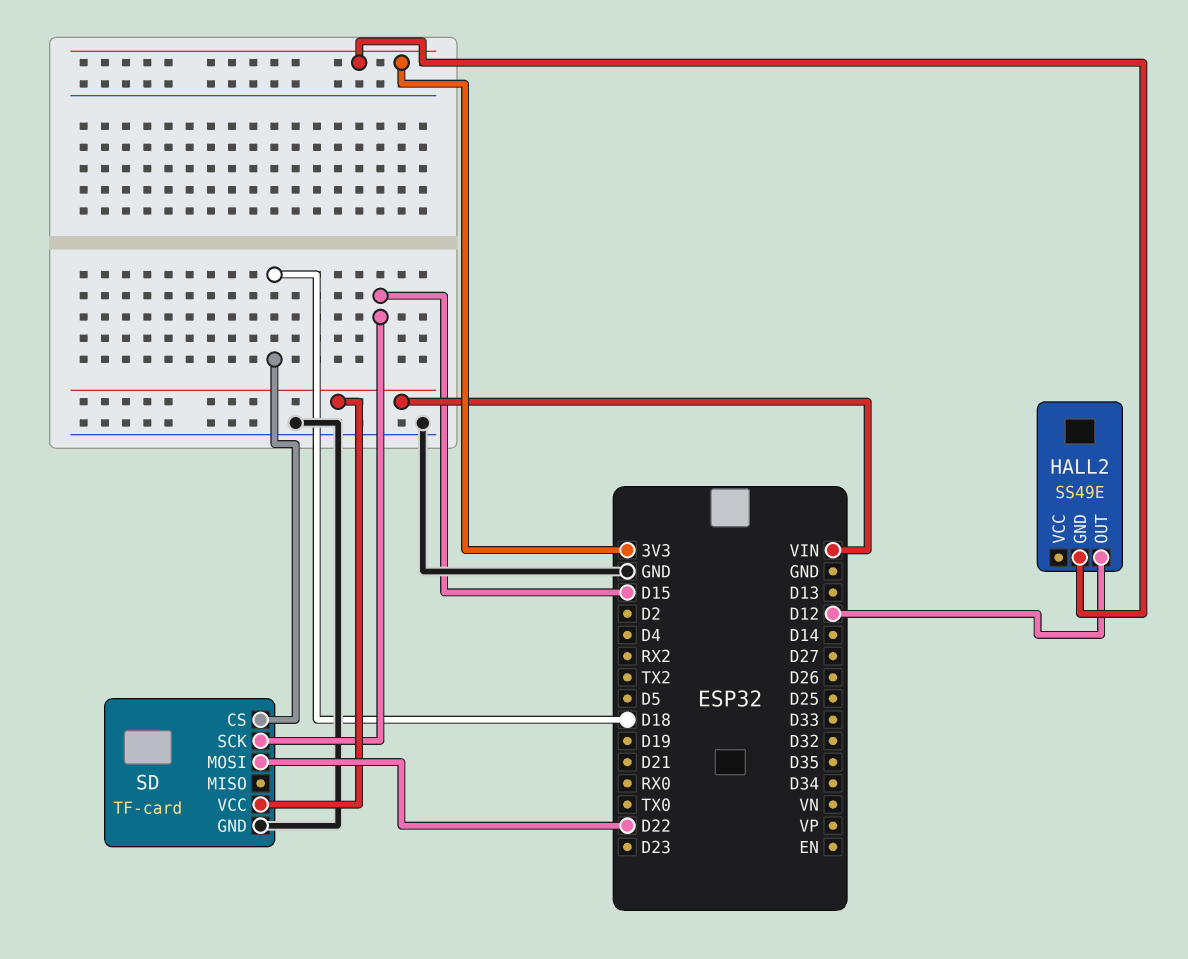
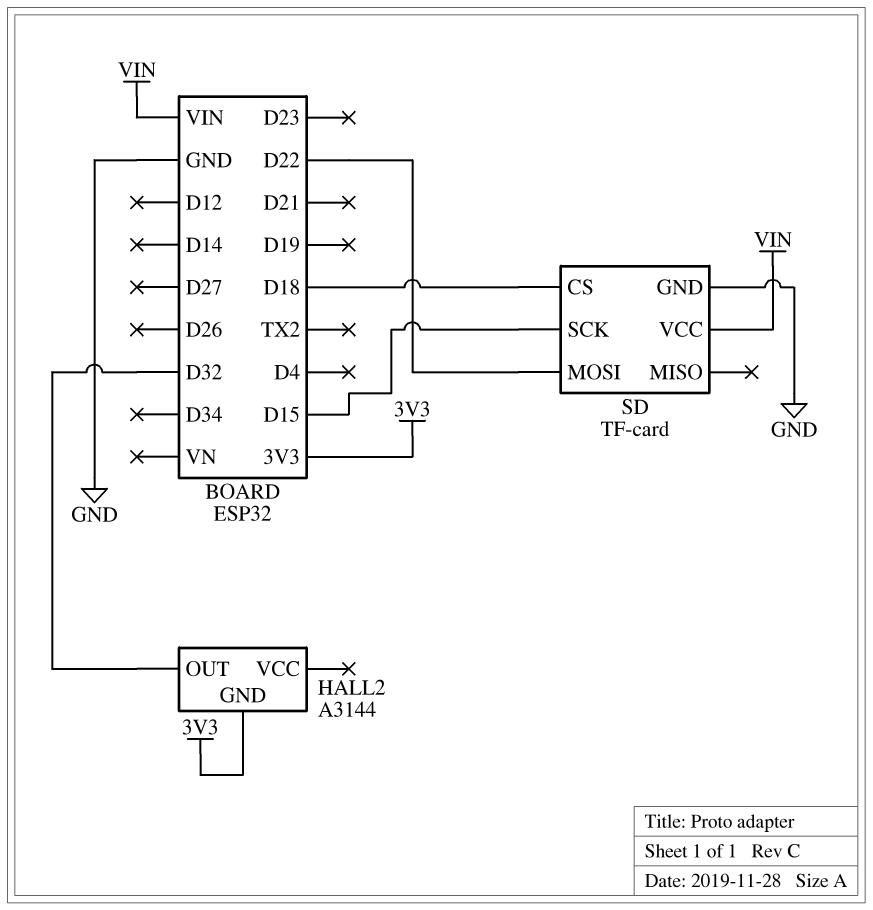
HALL2: SS49E -> A3144
HALL2 pin OUT: D12 -> D32

